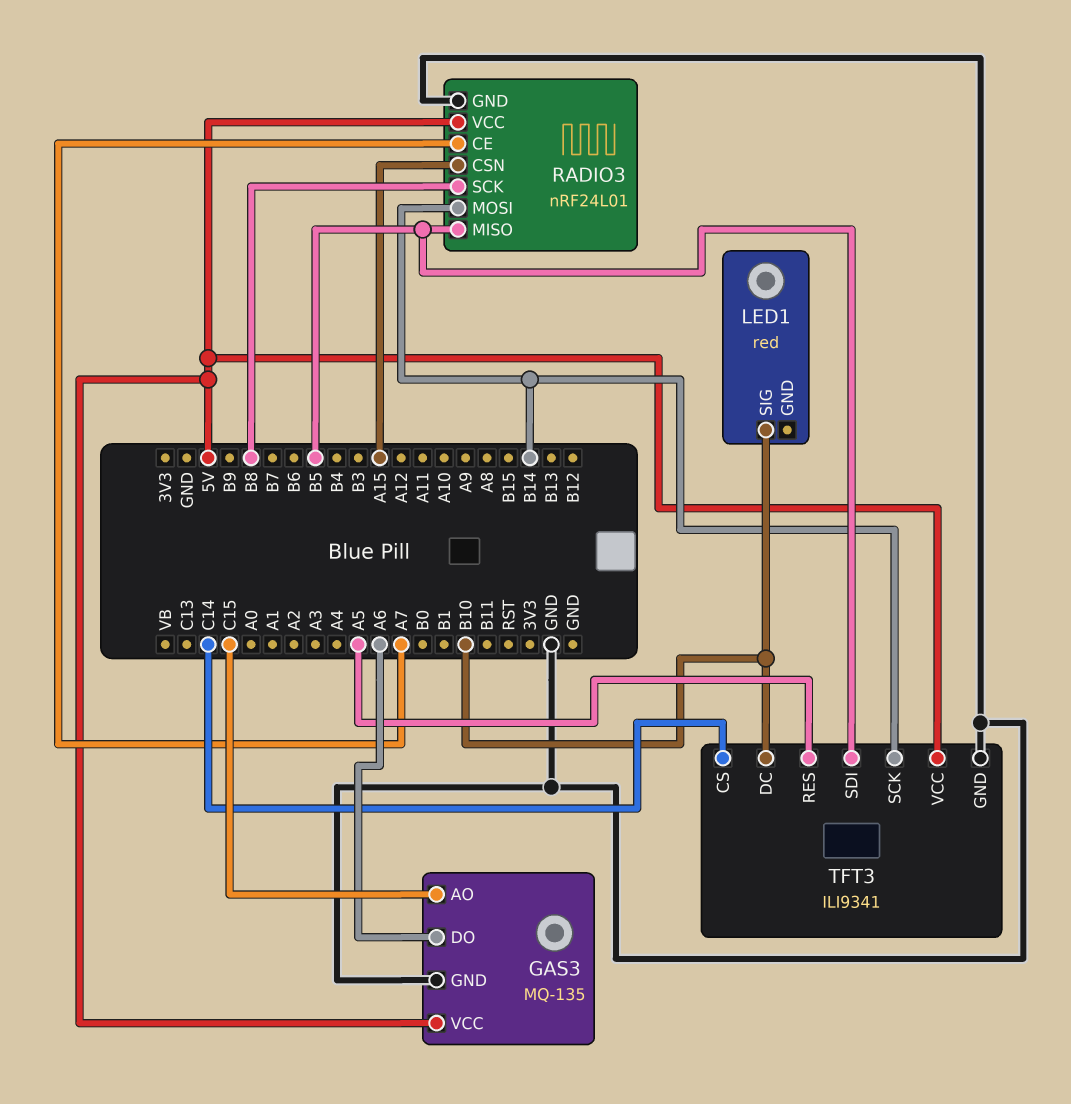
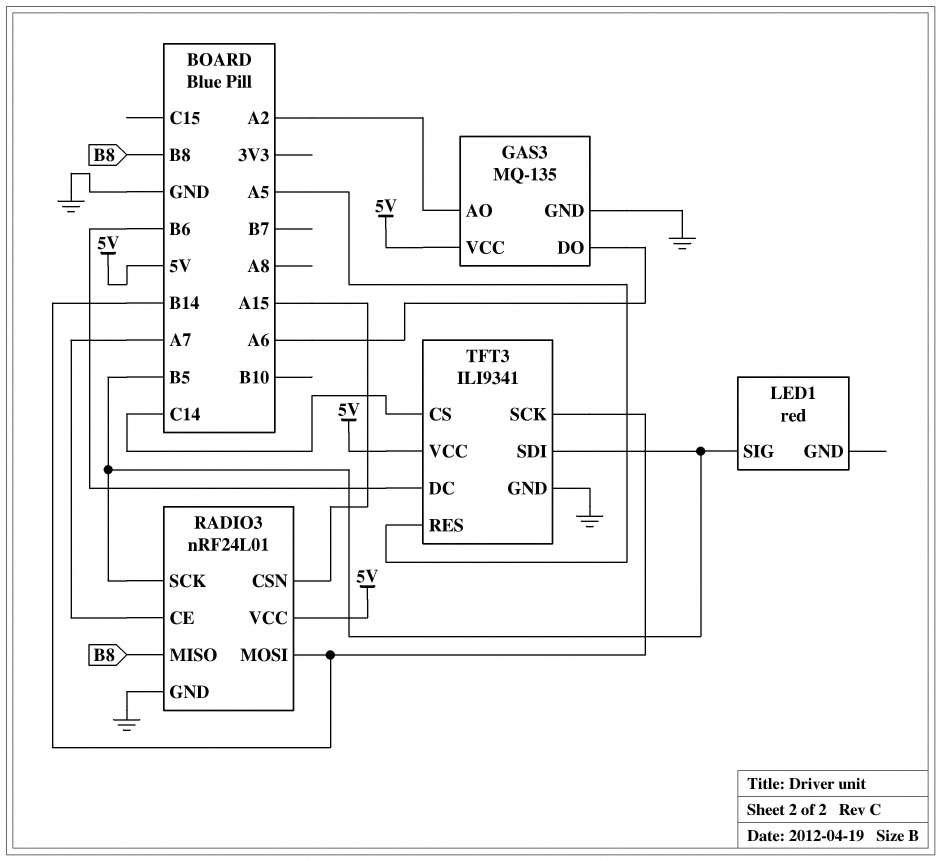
GAS3 pin AO: C15 -> A2
LED1 pin SIG: B10 -> B5
RADIO3 pin MISO: B5 -> B8
RADIO3 pin SCK: B8 -> B5
TFT3 pin DC: B10 -> B6

